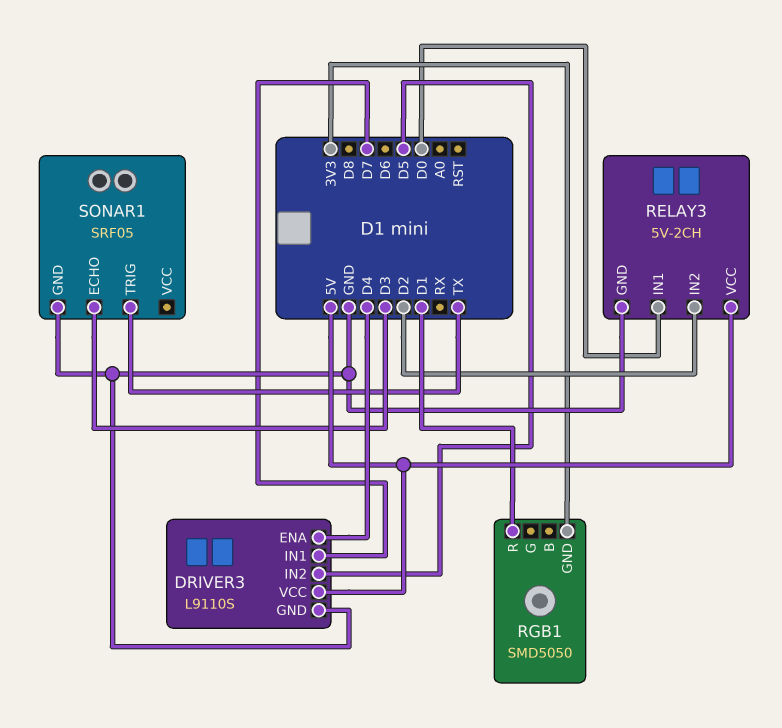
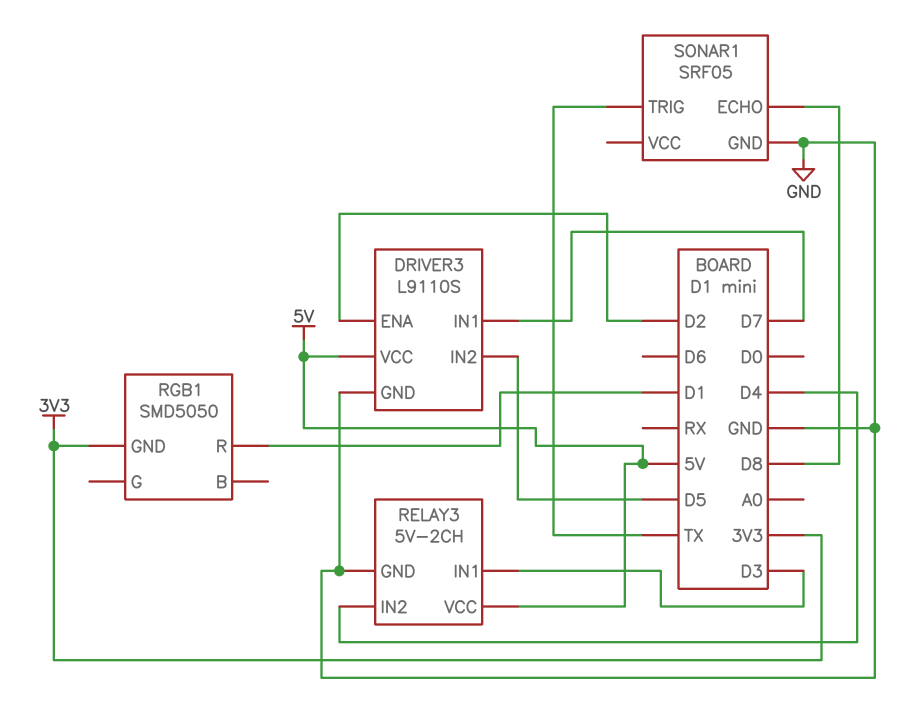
DRIVER3 pin ENA: D4 -> D2
RELAY3 pin IN1: D0 -> D3
RELAY3 pin IN2: D2 -> D4
SONAR1 pin ECHO: D3 -> D8

